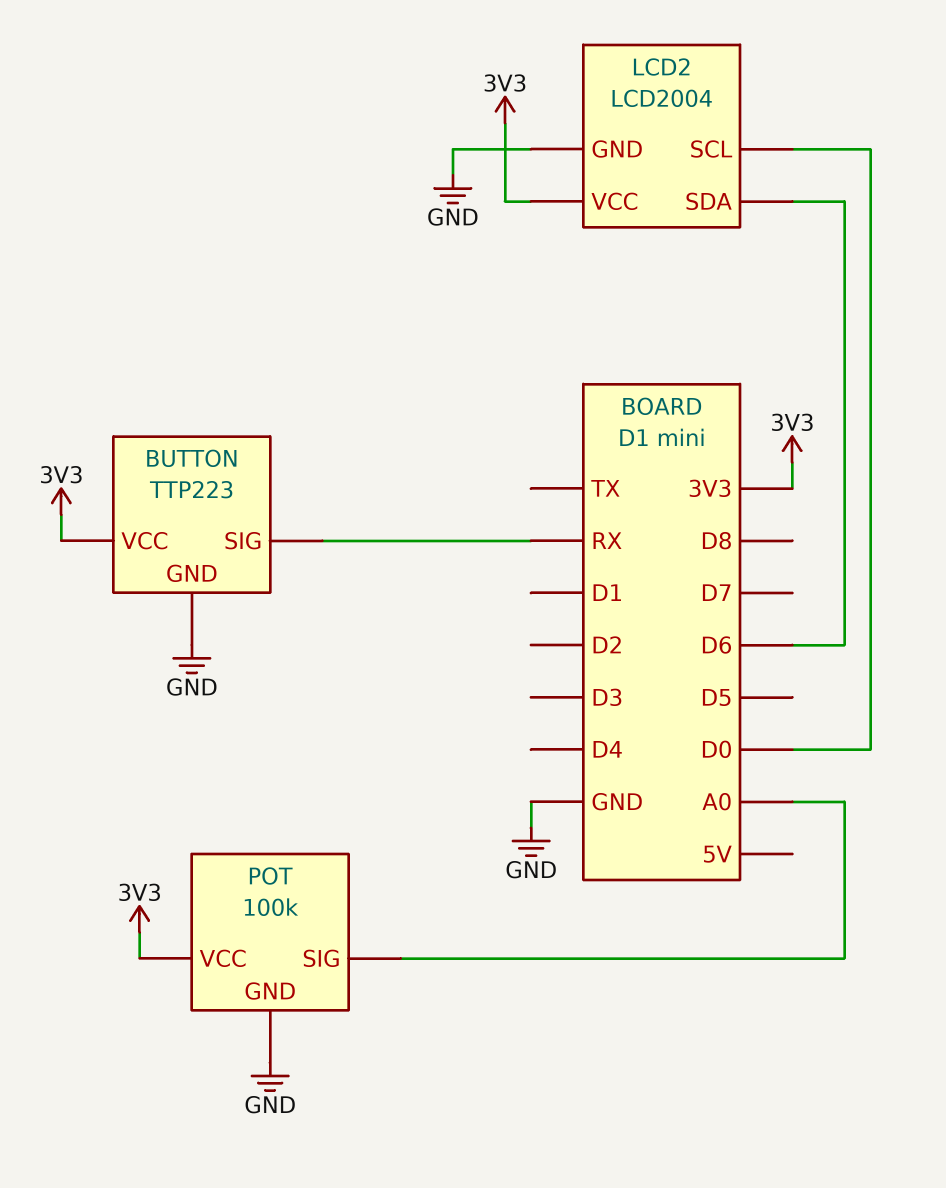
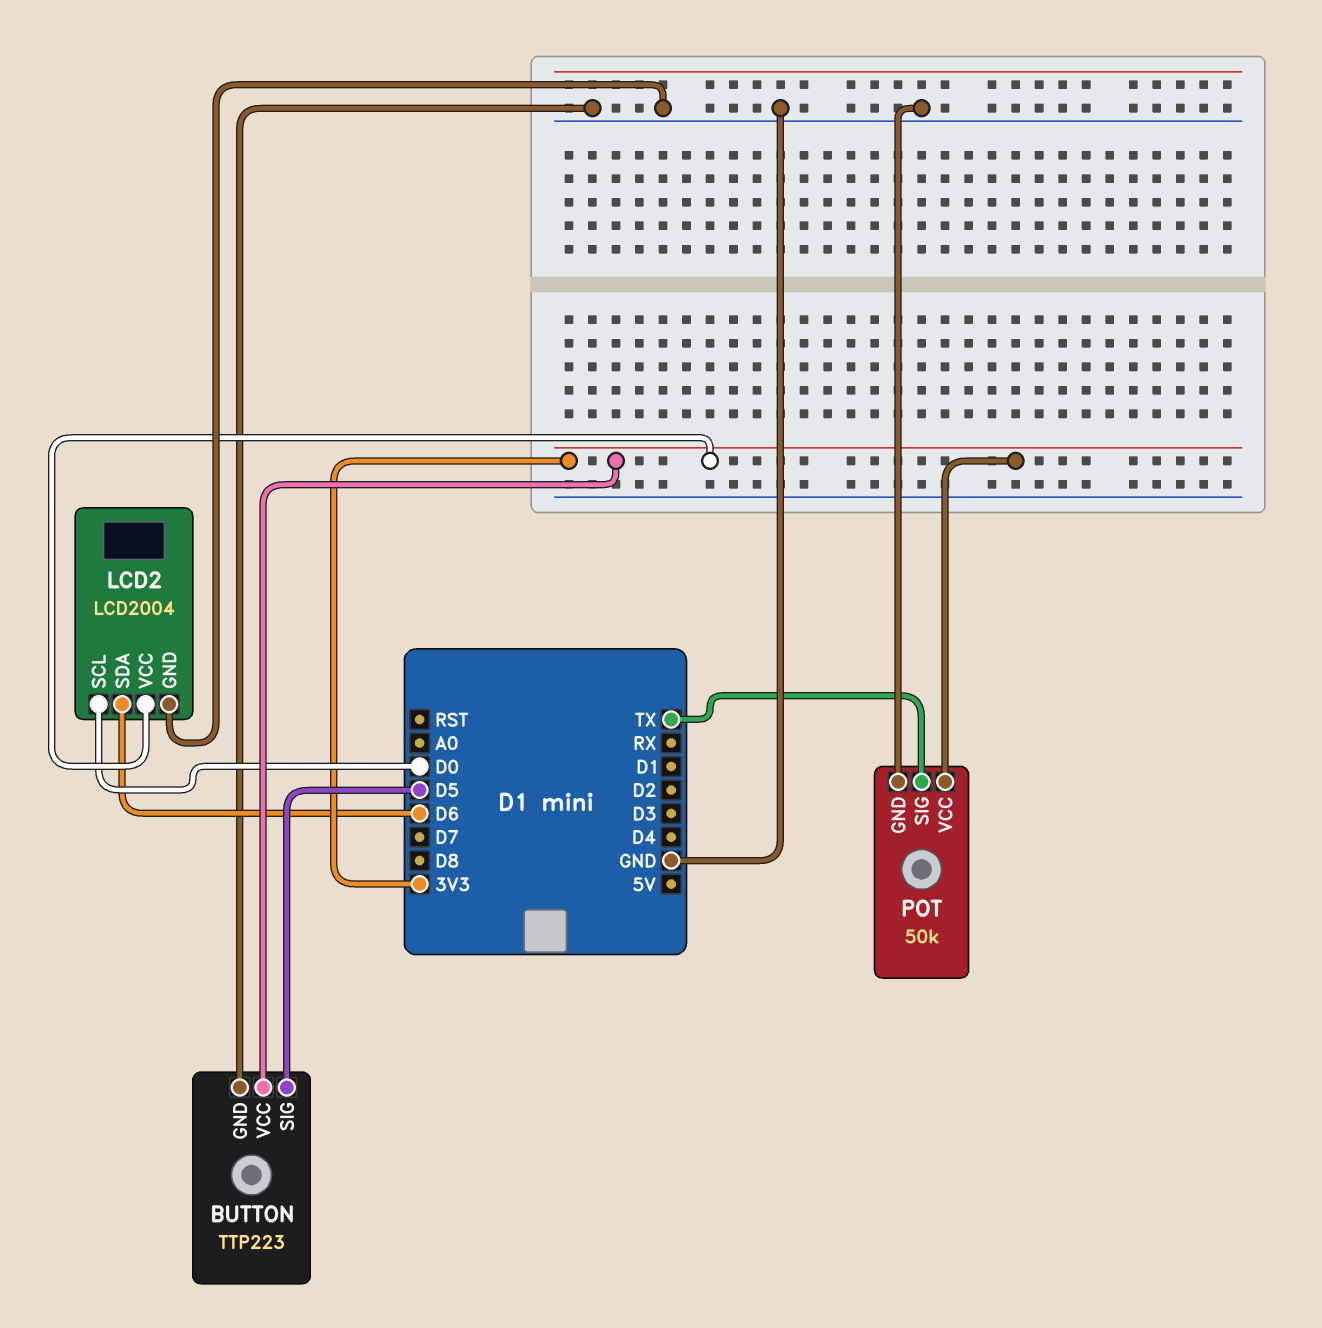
BUTTON pin SIG: RX -> D5
POT: 100k -> 50k
POT pin SIG: A0 -> TX

